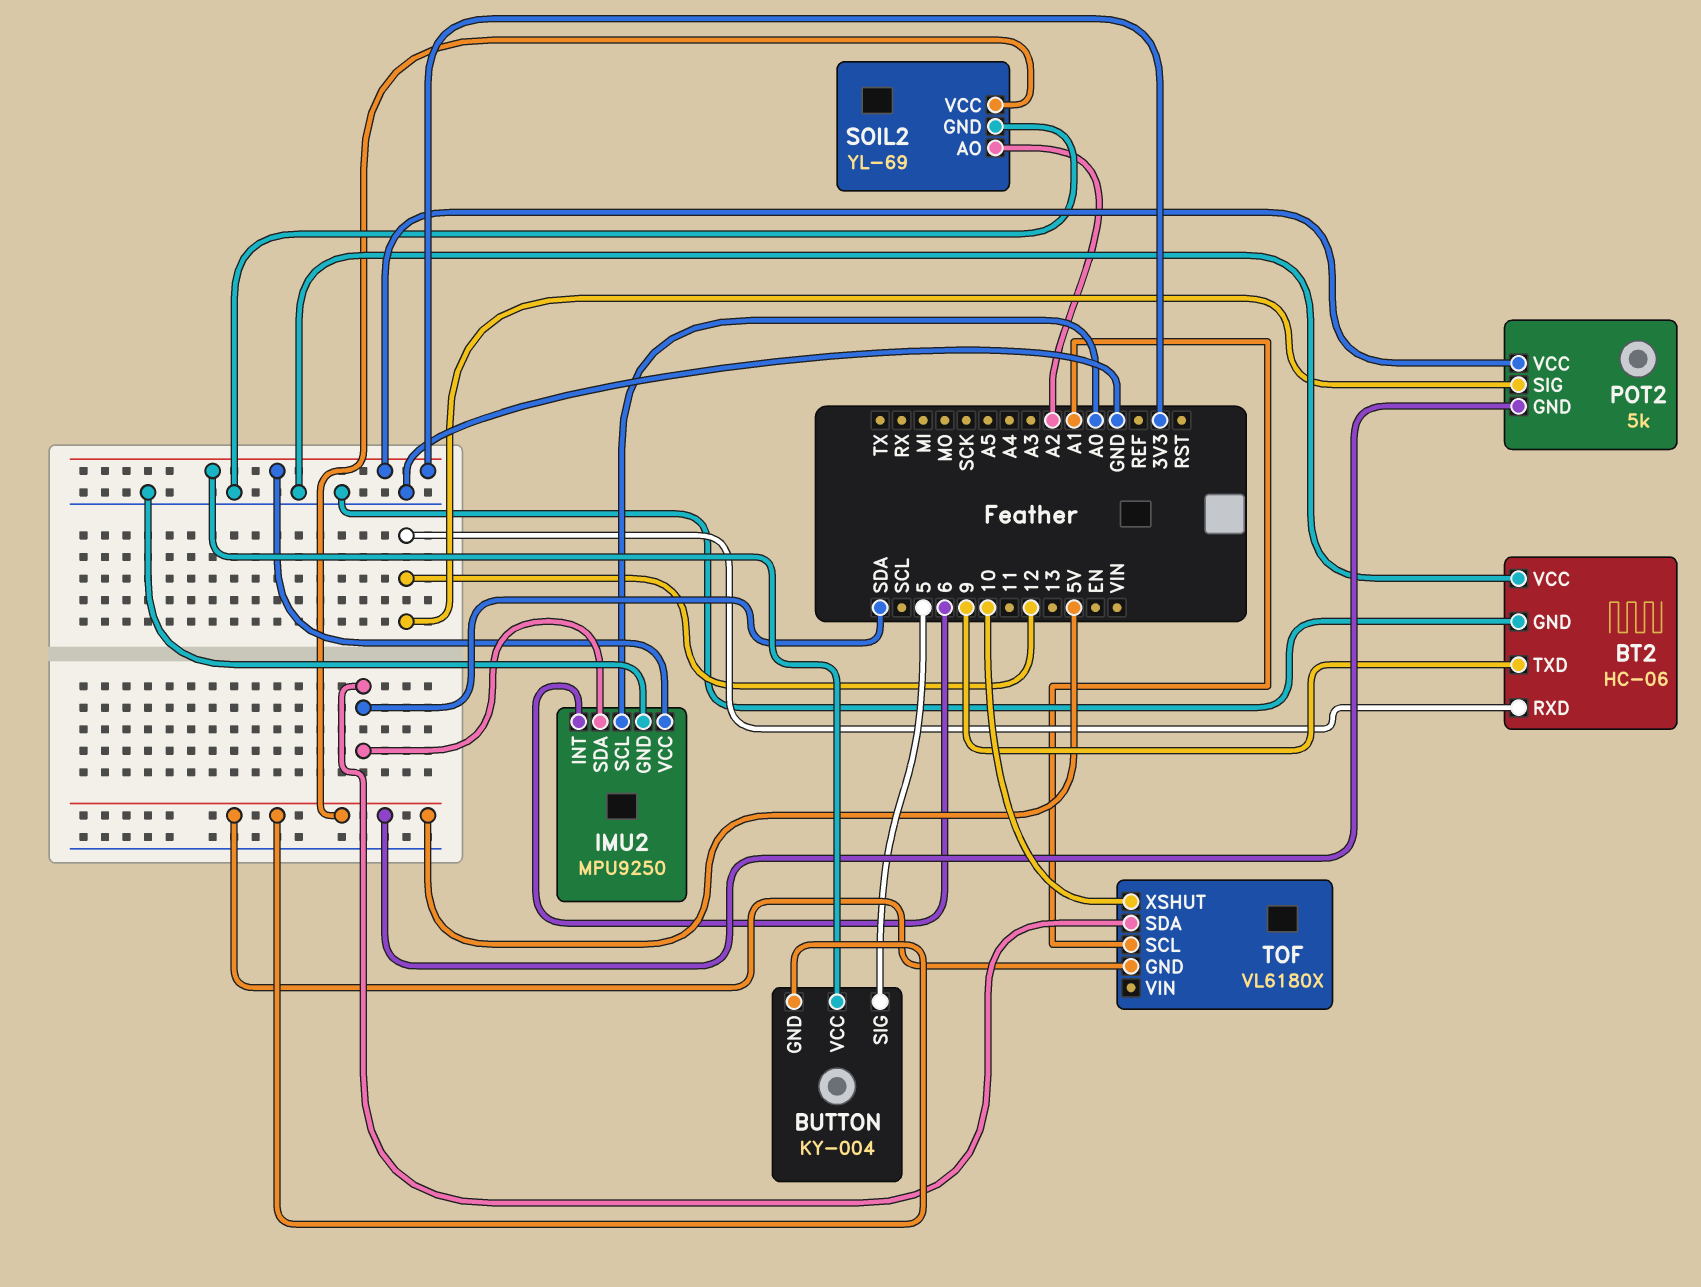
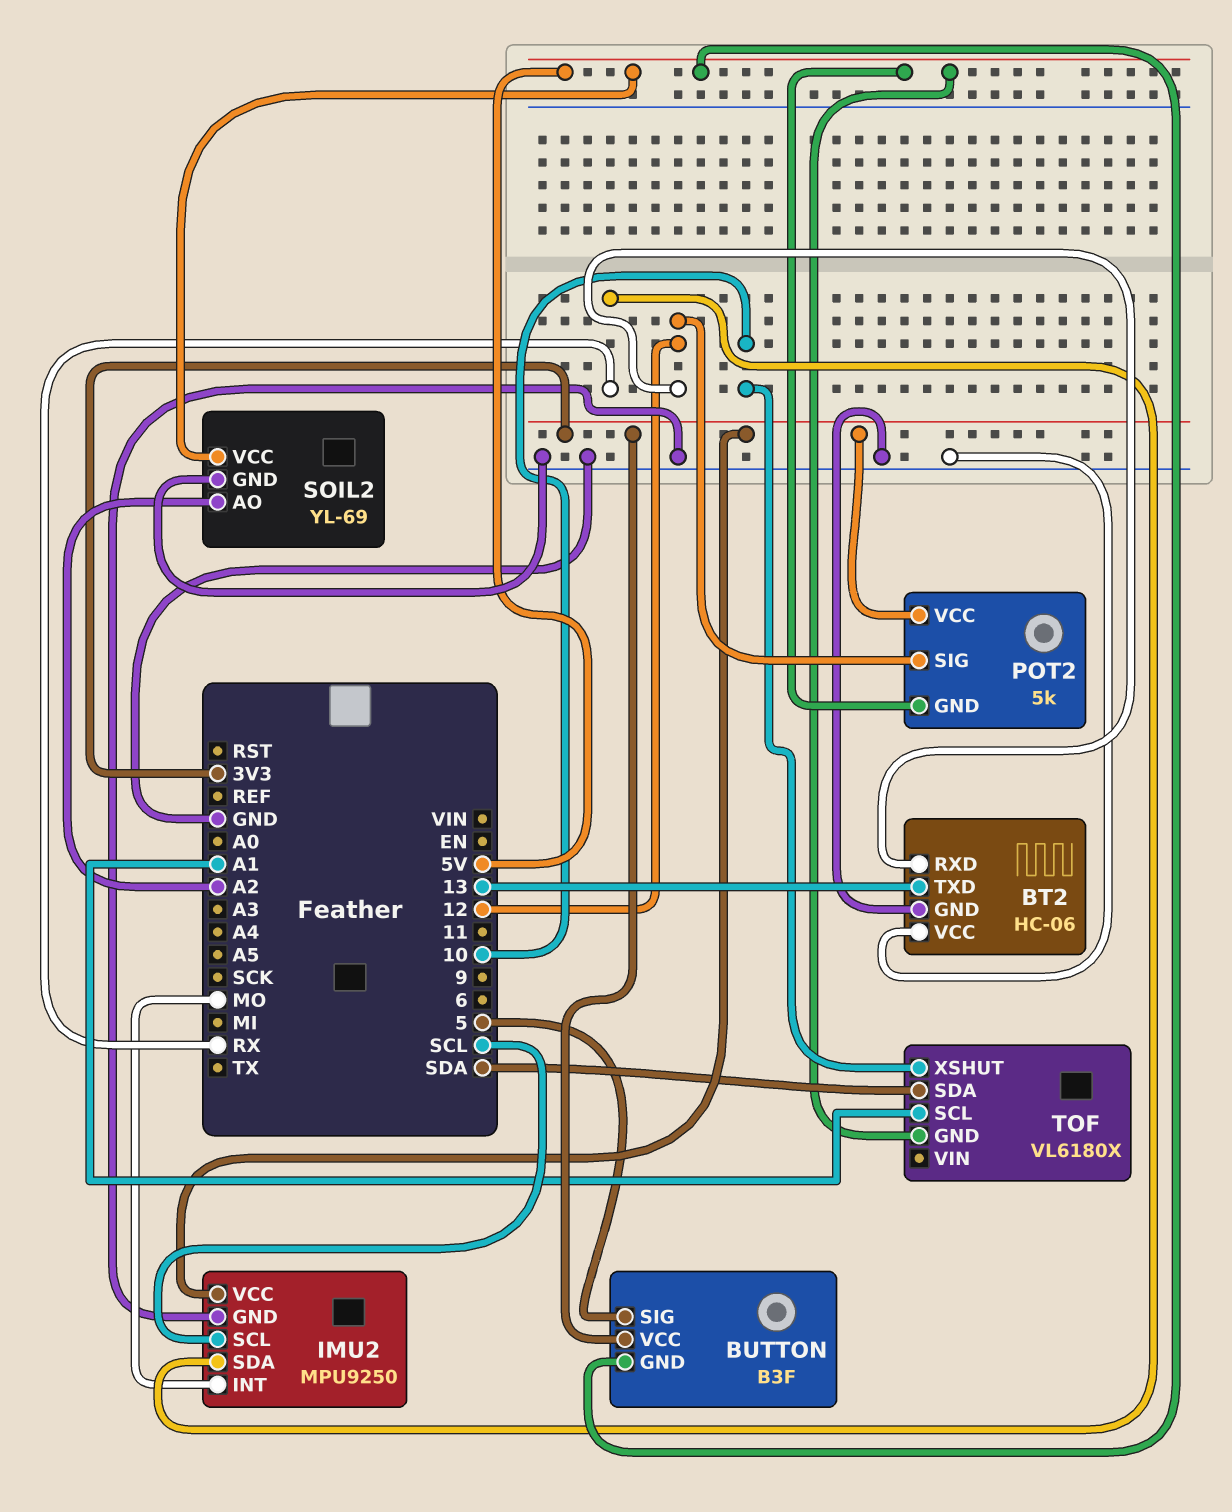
BT2 pin TXD: 9 -> 13
BUTTON: KY-004 -> B3F
IMU2 pin INT: 6 -> MO
IMU2 pin SCL: A0 -> SCL
IMU2 pin SDA: SDA -> RX

